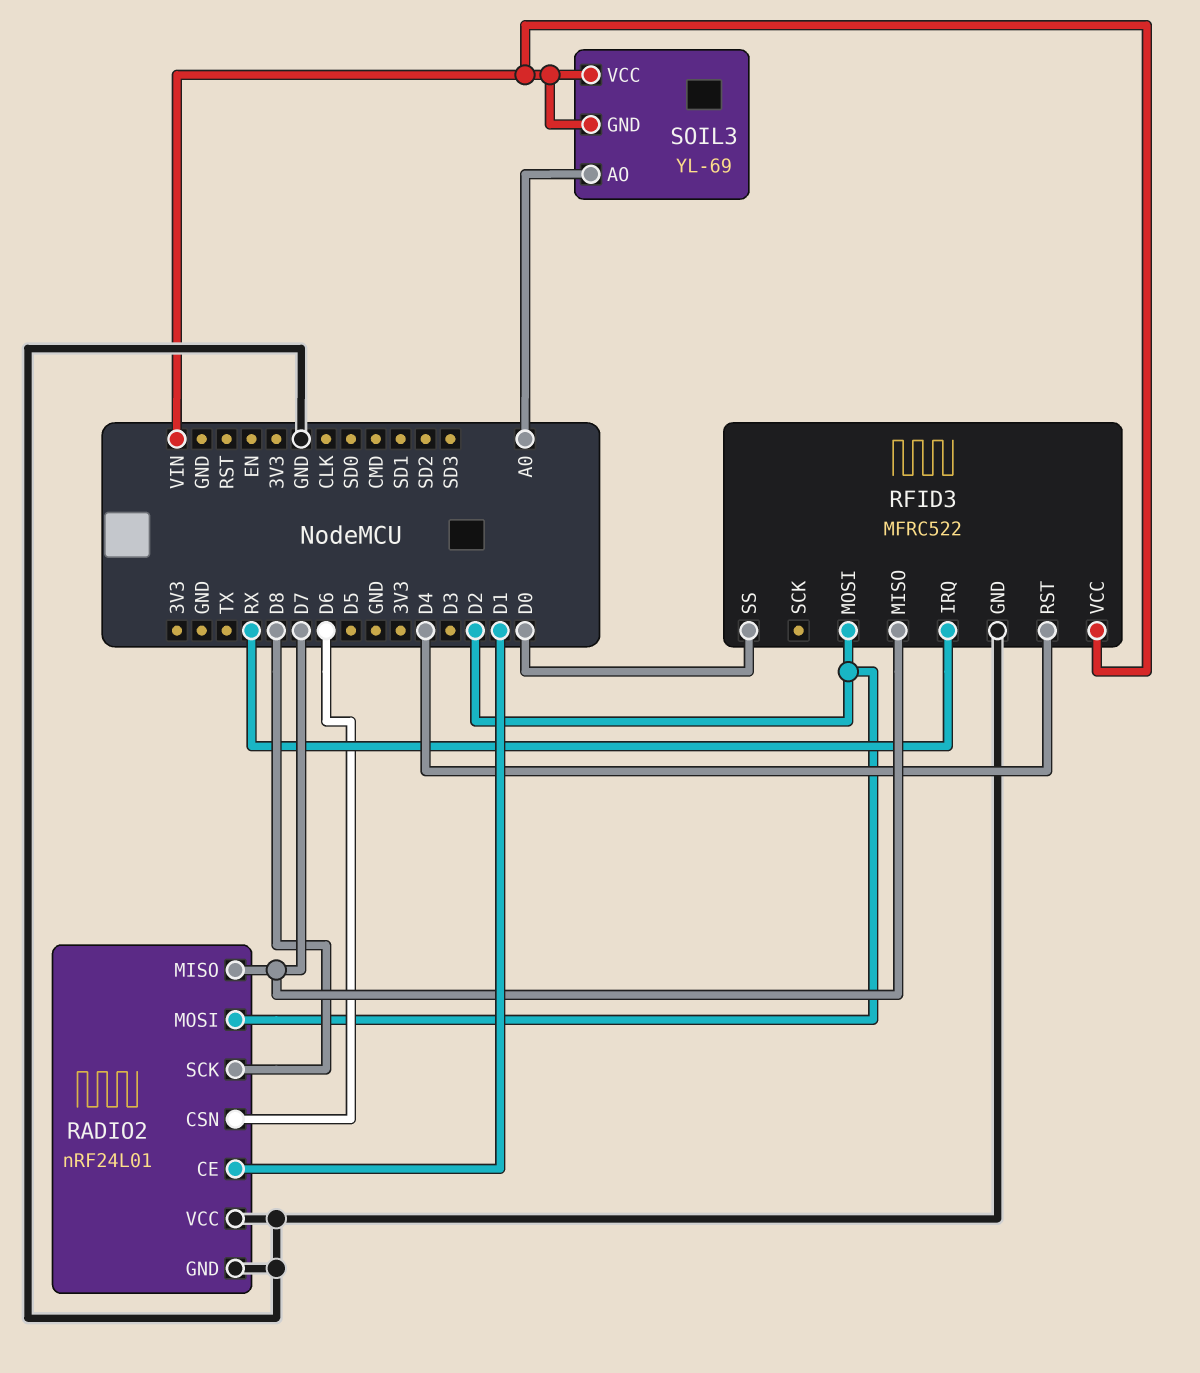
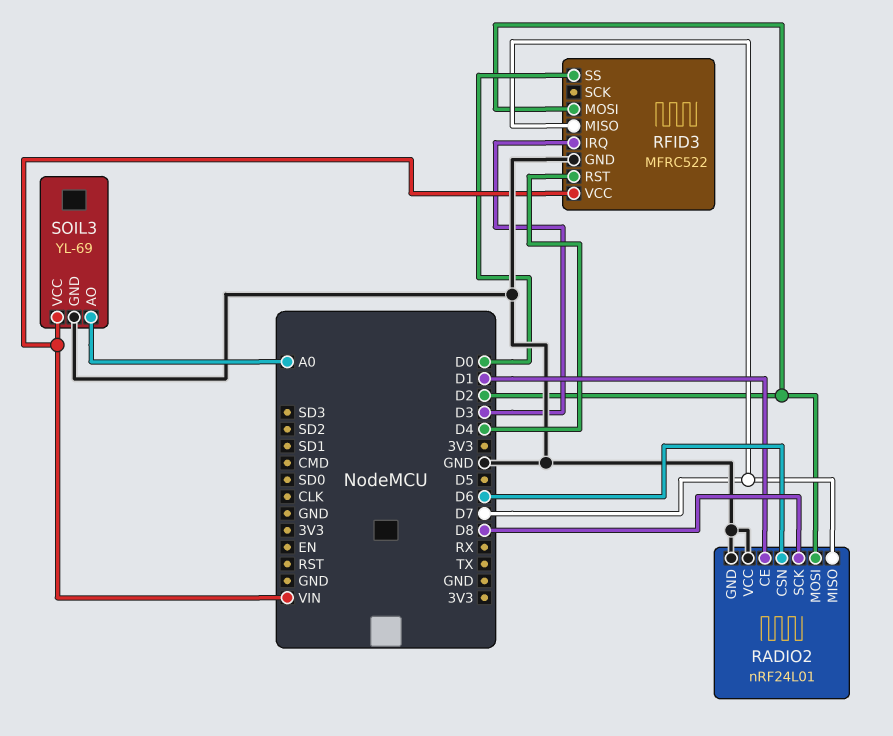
RFID3 pin IRQ: RX -> D3
SOIL3 pin GND: VIN -> GND

